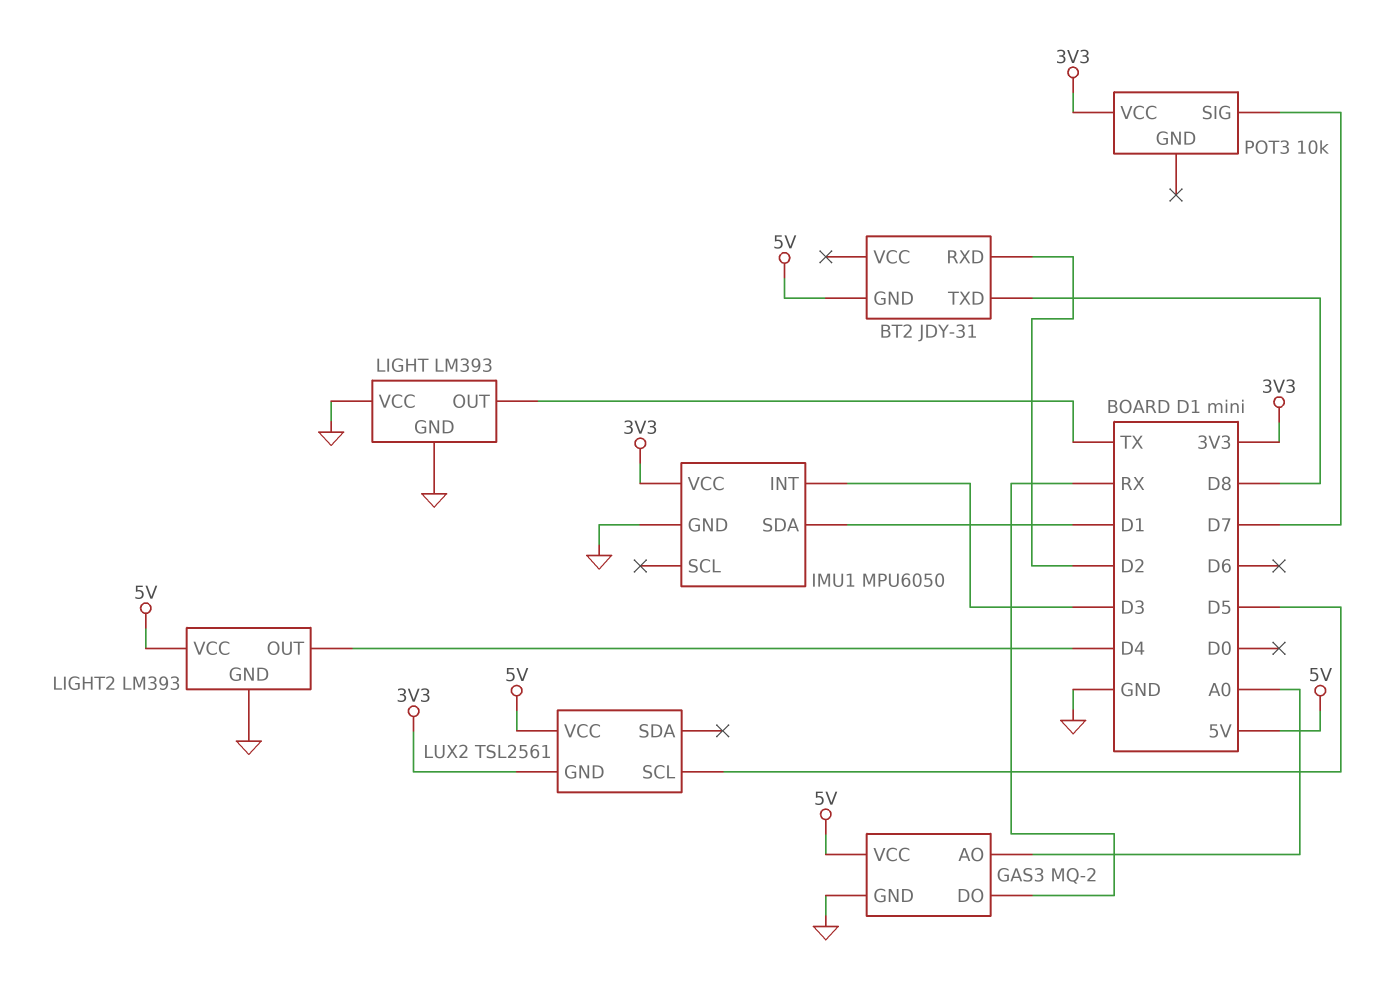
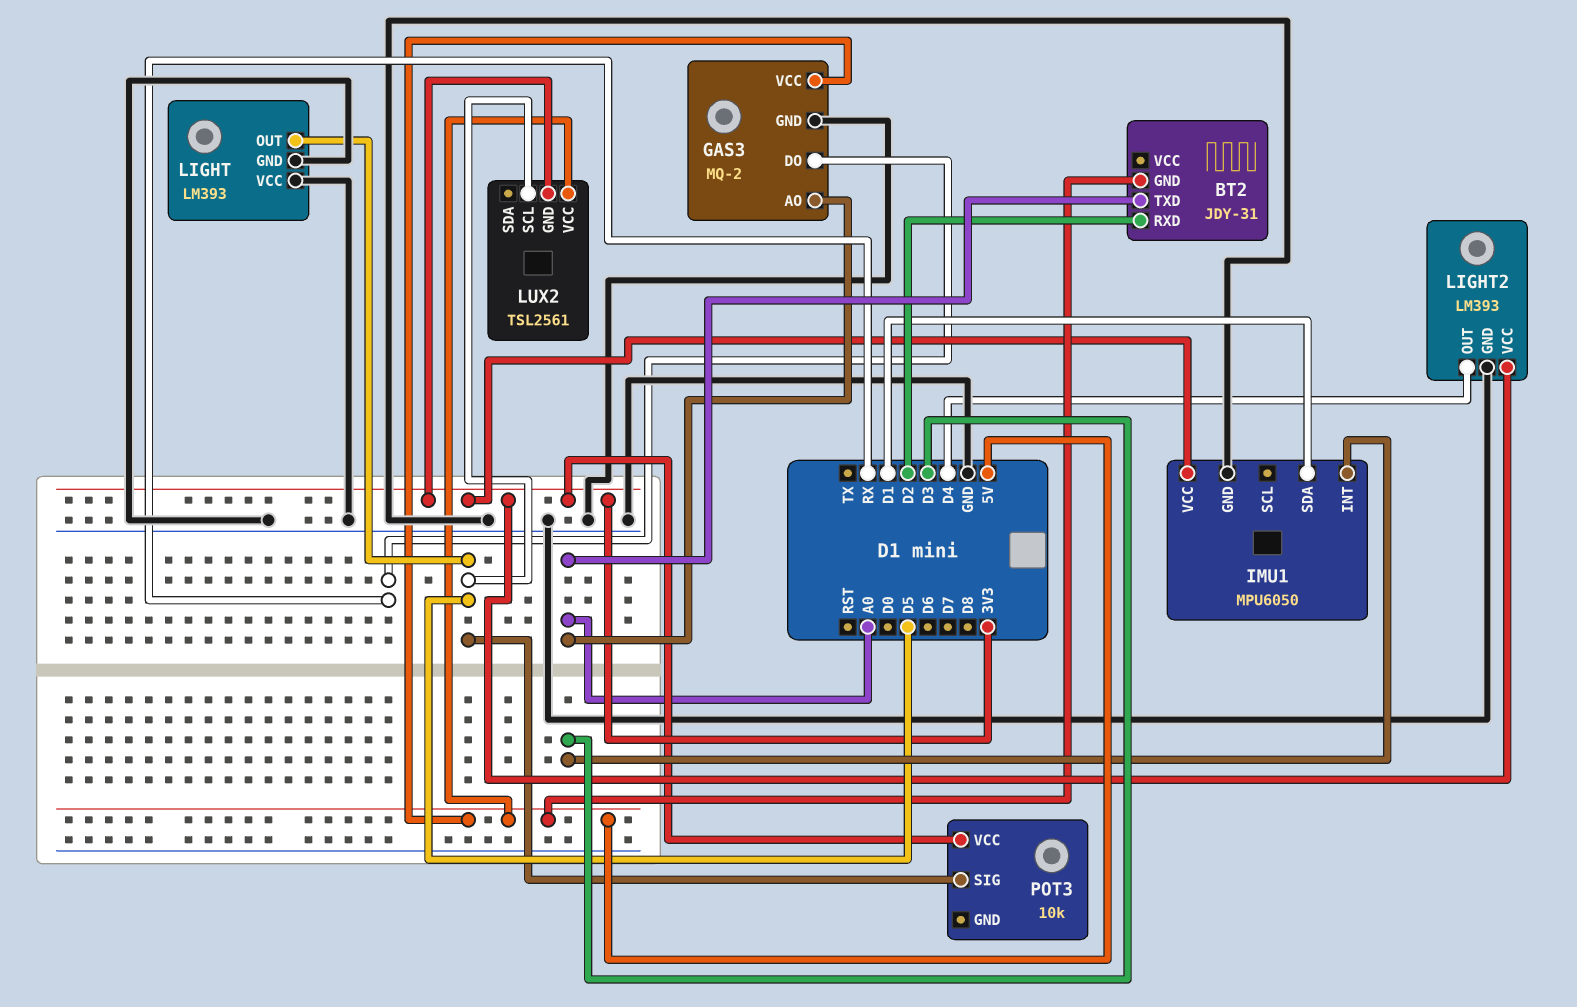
BT2 pin TXD: D8 -> A0
LIGHT pin OUT: TX -> D5
LIGHT2 pin VCC: 5V -> 3V3
POT3 pin SIG: D7 -> D5

